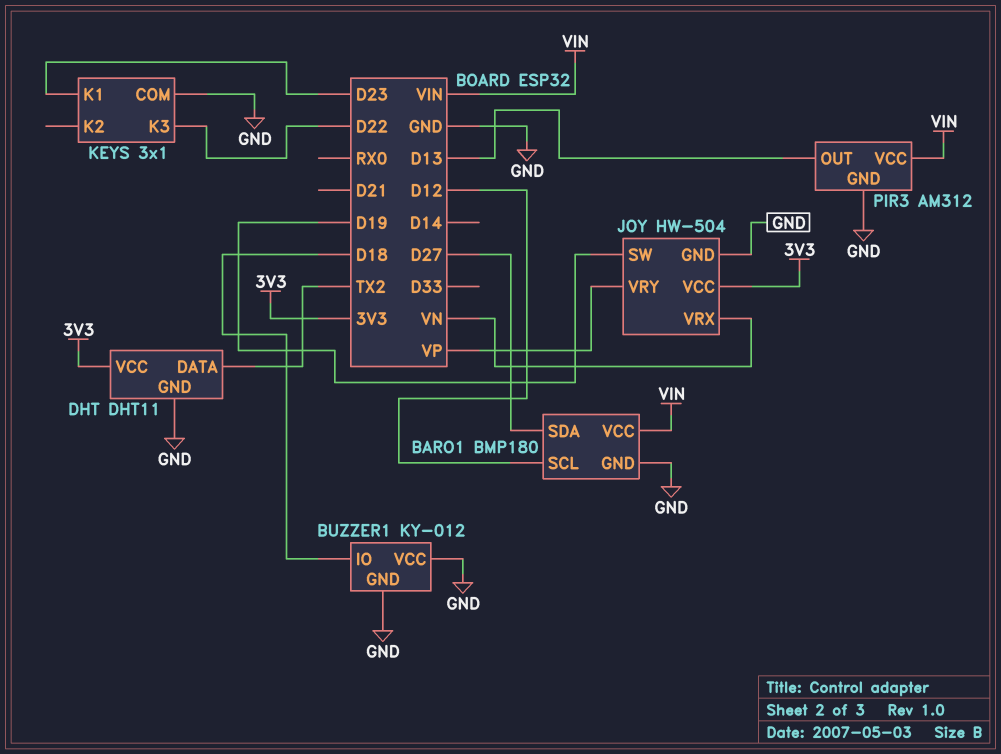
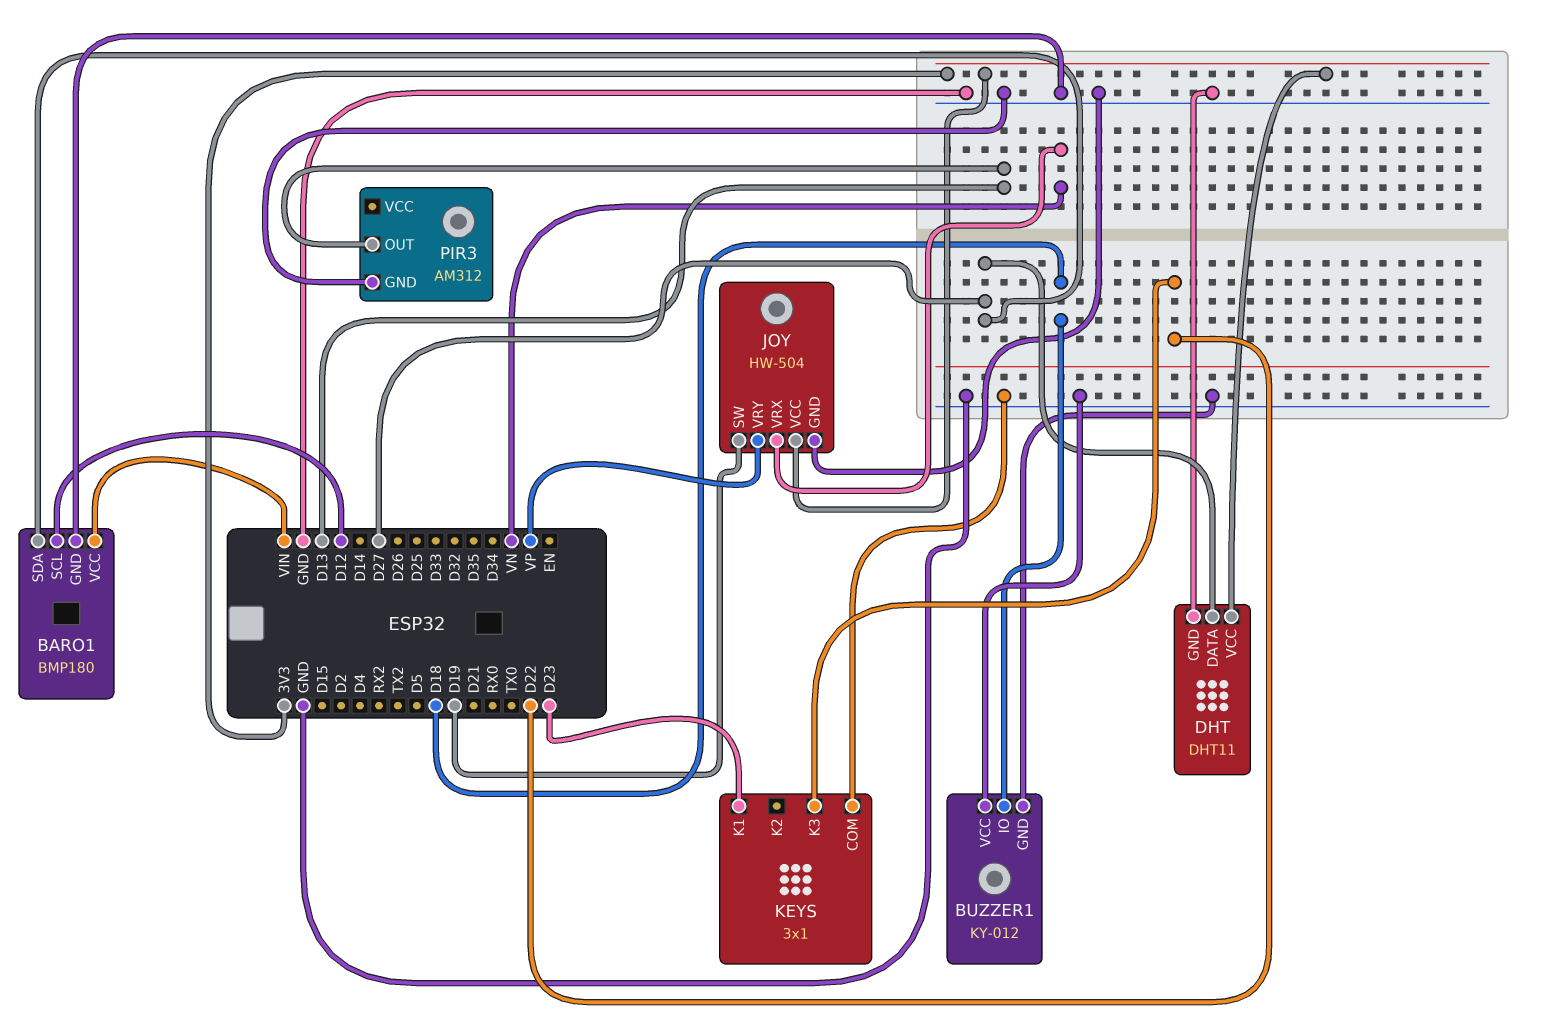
DHT pin DATA: TX2 -> D27
PIR3 pin VCC: VIN -> none

